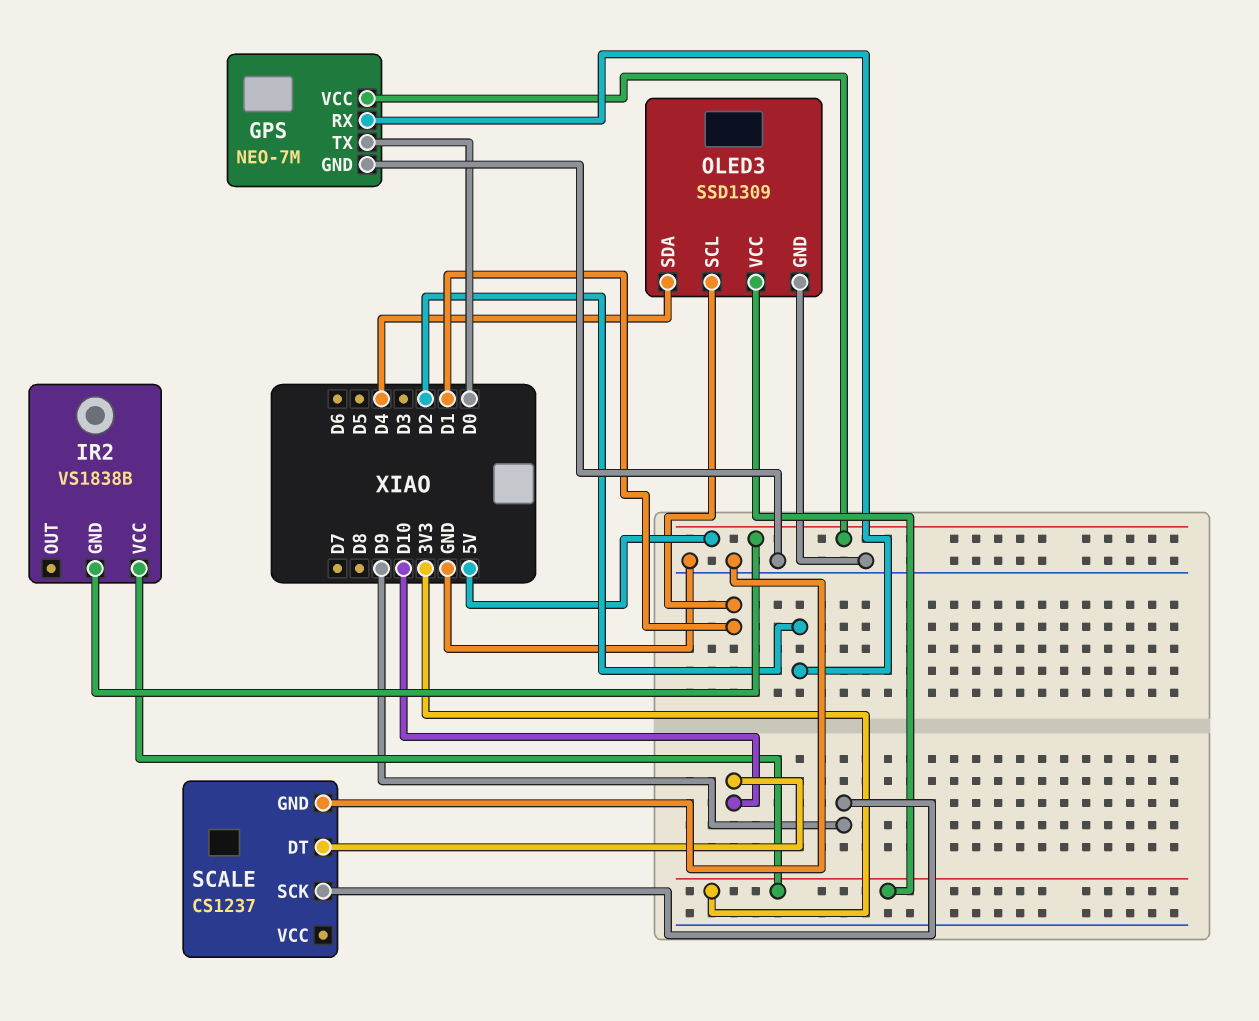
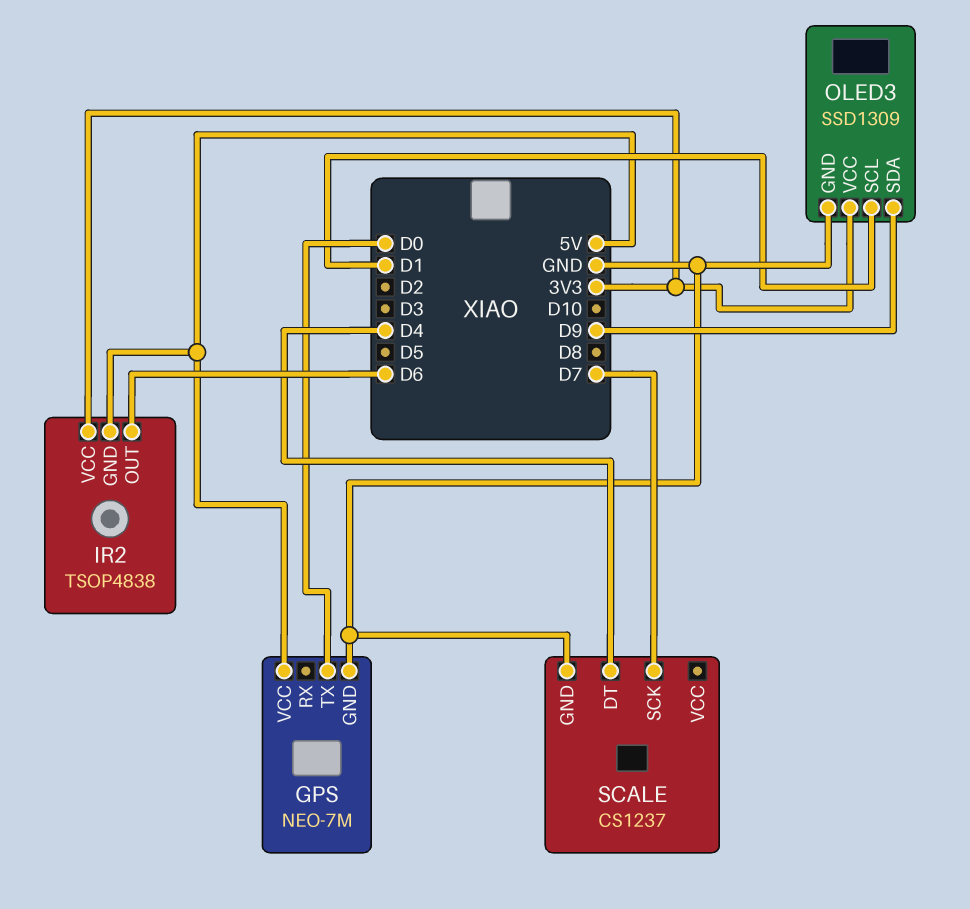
GPS pin RX: D2 -> none
IR2: VS1838B -> TSOP4838
IR2 pin OUT: none -> D6
OLED3 pin SDA: D4 -> D9
SCALE pin DT: D10 -> D4
SCALE pin SCK: D9 -> D7

